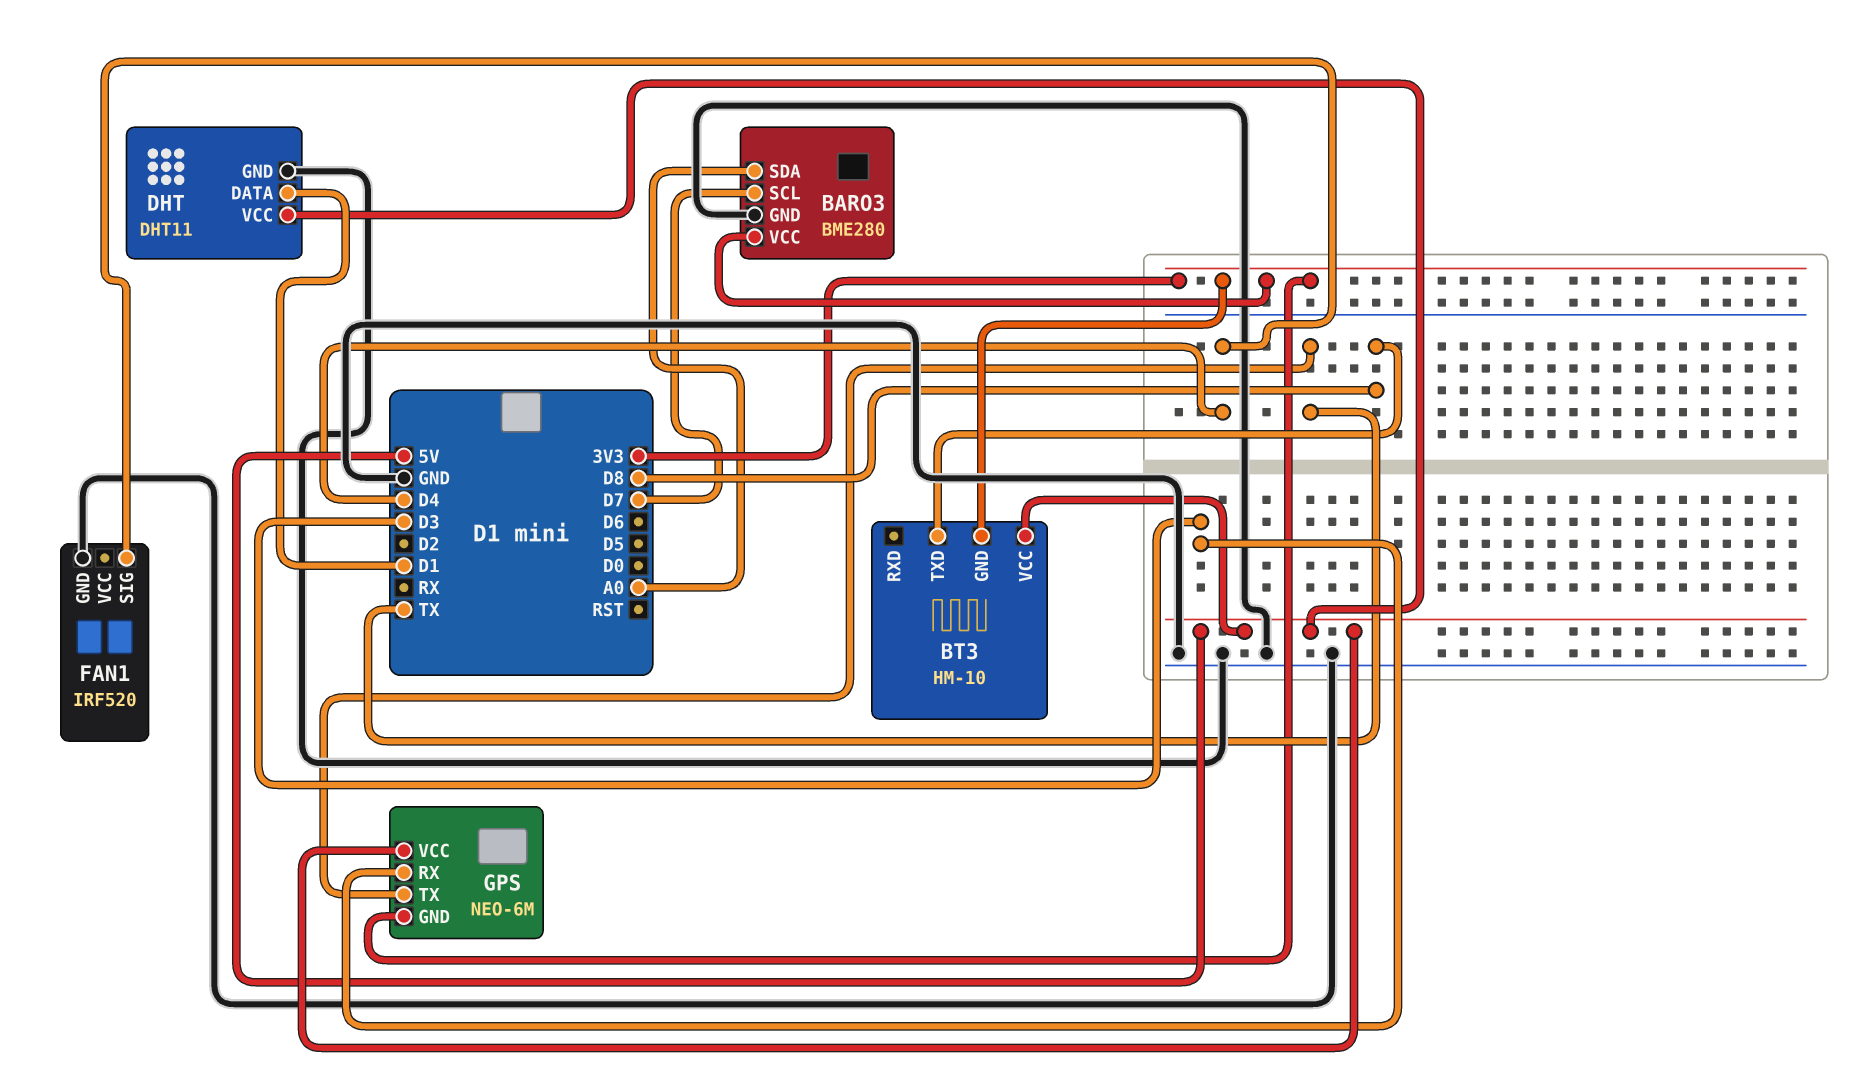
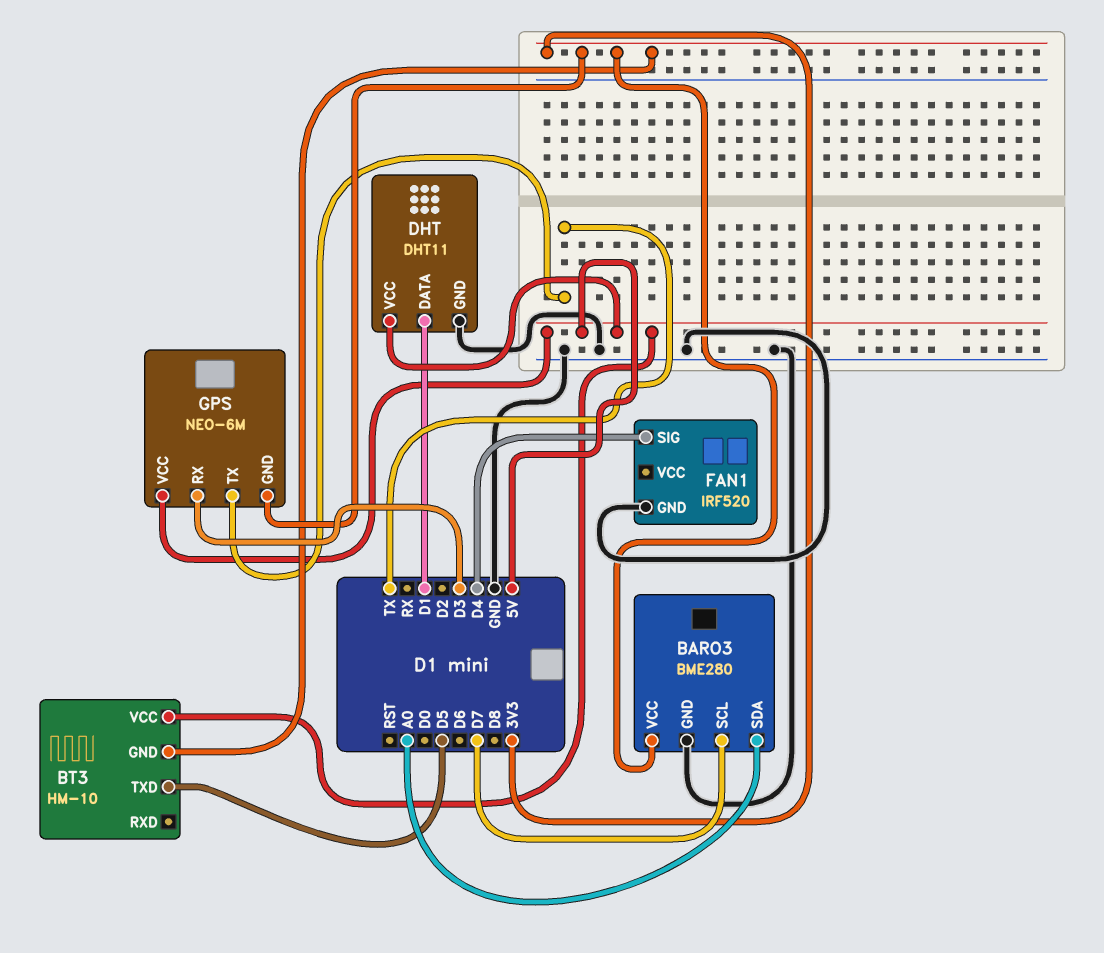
BT3 pin TXD: D8 -> D5

